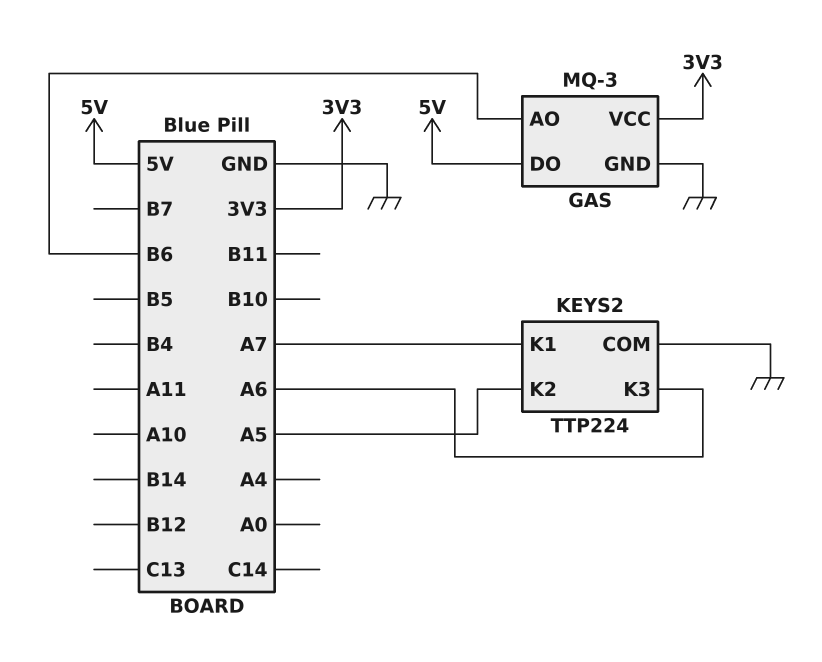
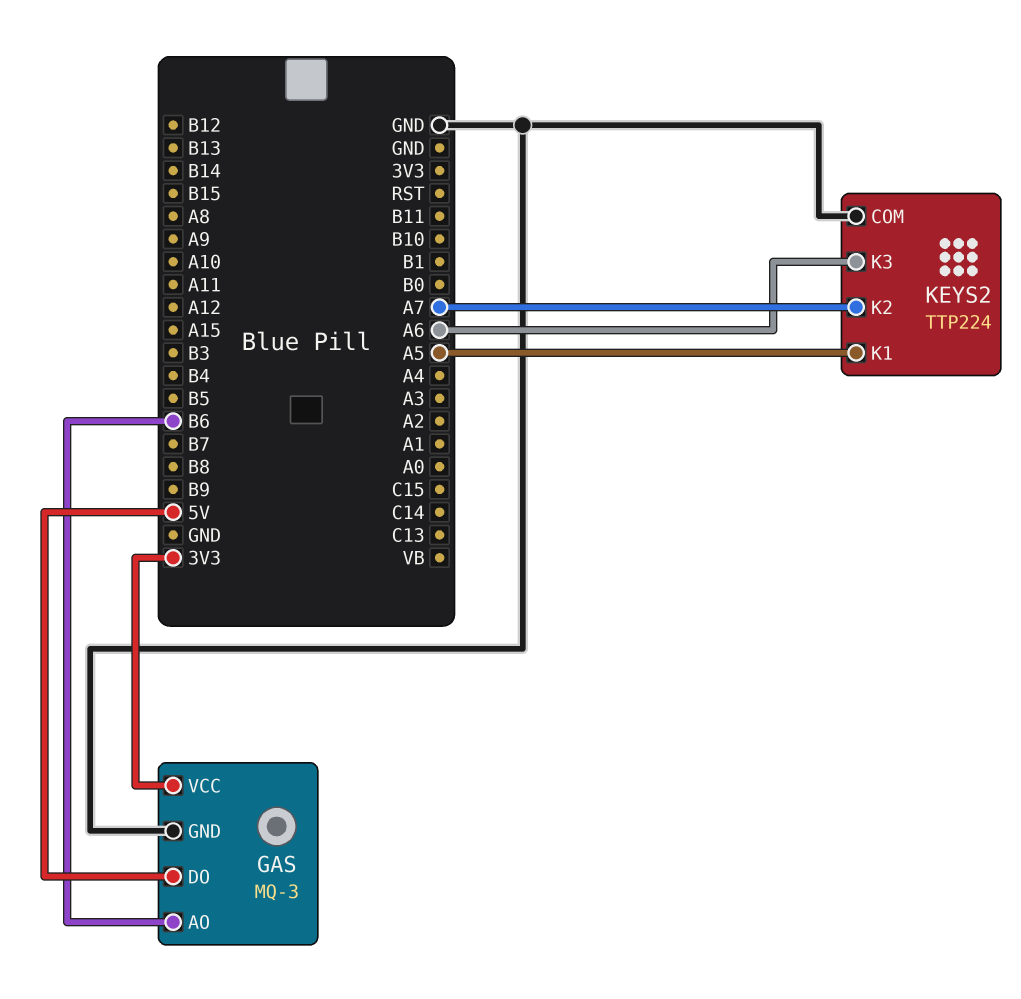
KEYS2 pin K1: A7 -> A5
KEYS2 pin K2: A5 -> A7

